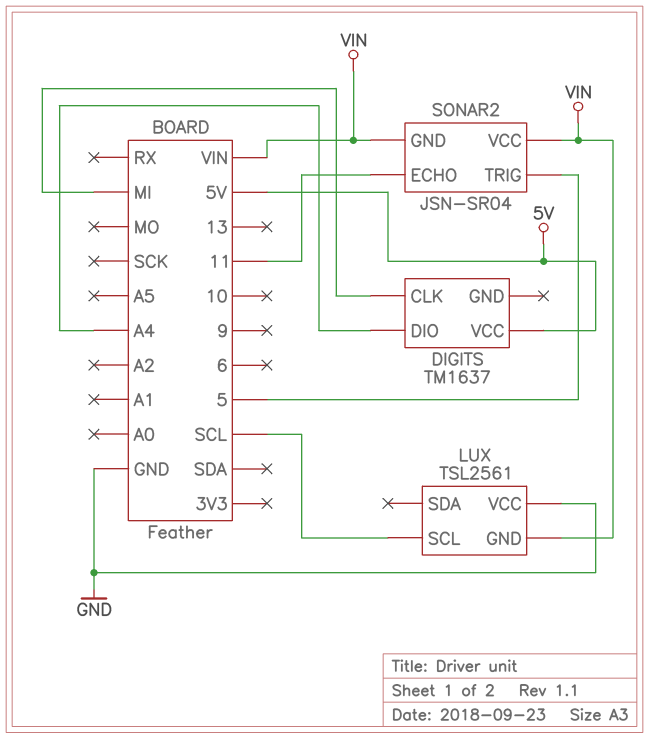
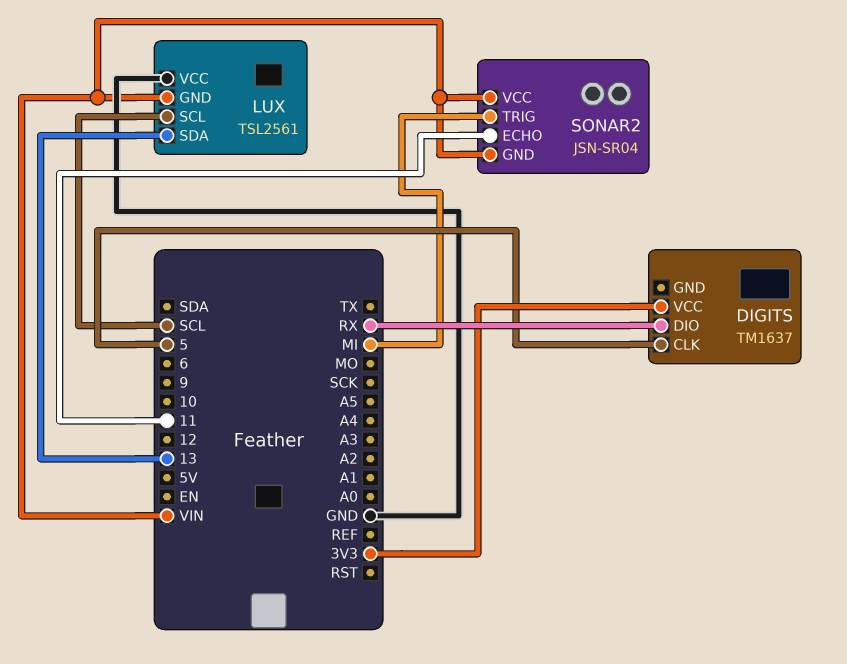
DIGITS pin CLK: MI -> 5
DIGITS pin DIO: A4 -> RX
DIGITS pin VCC: 5V -> 3V3
LUX pin SDA: none -> 13
SONAR2 pin TRIG: 5 -> MI

